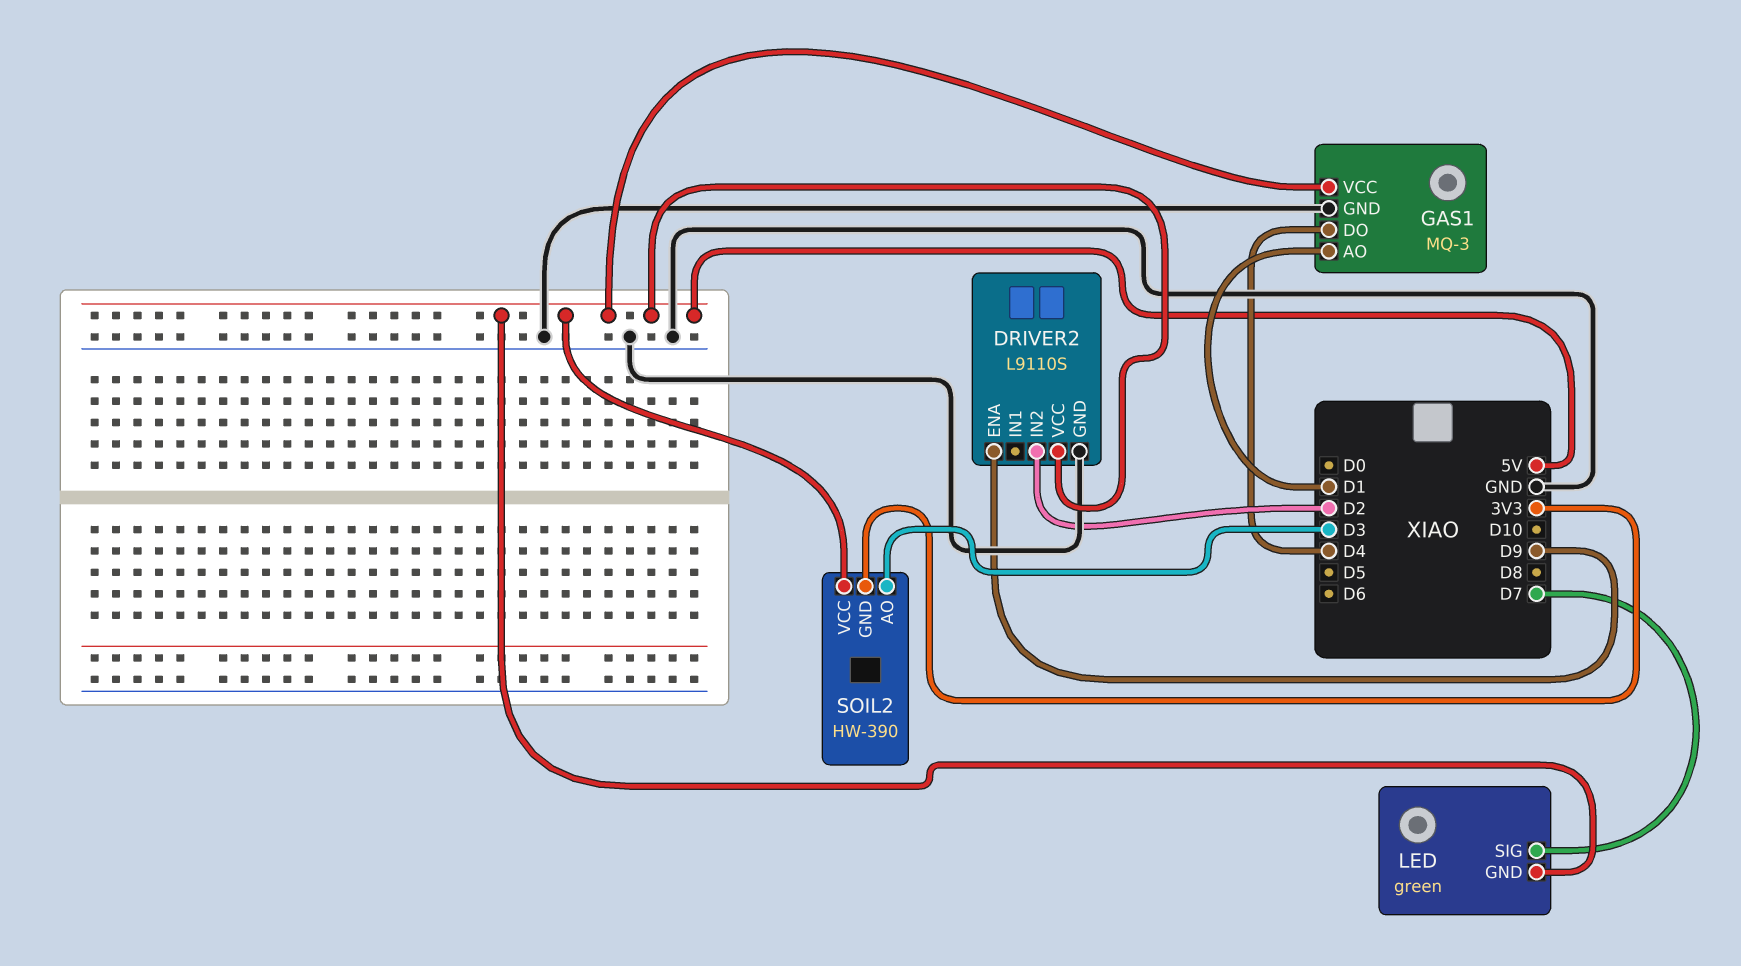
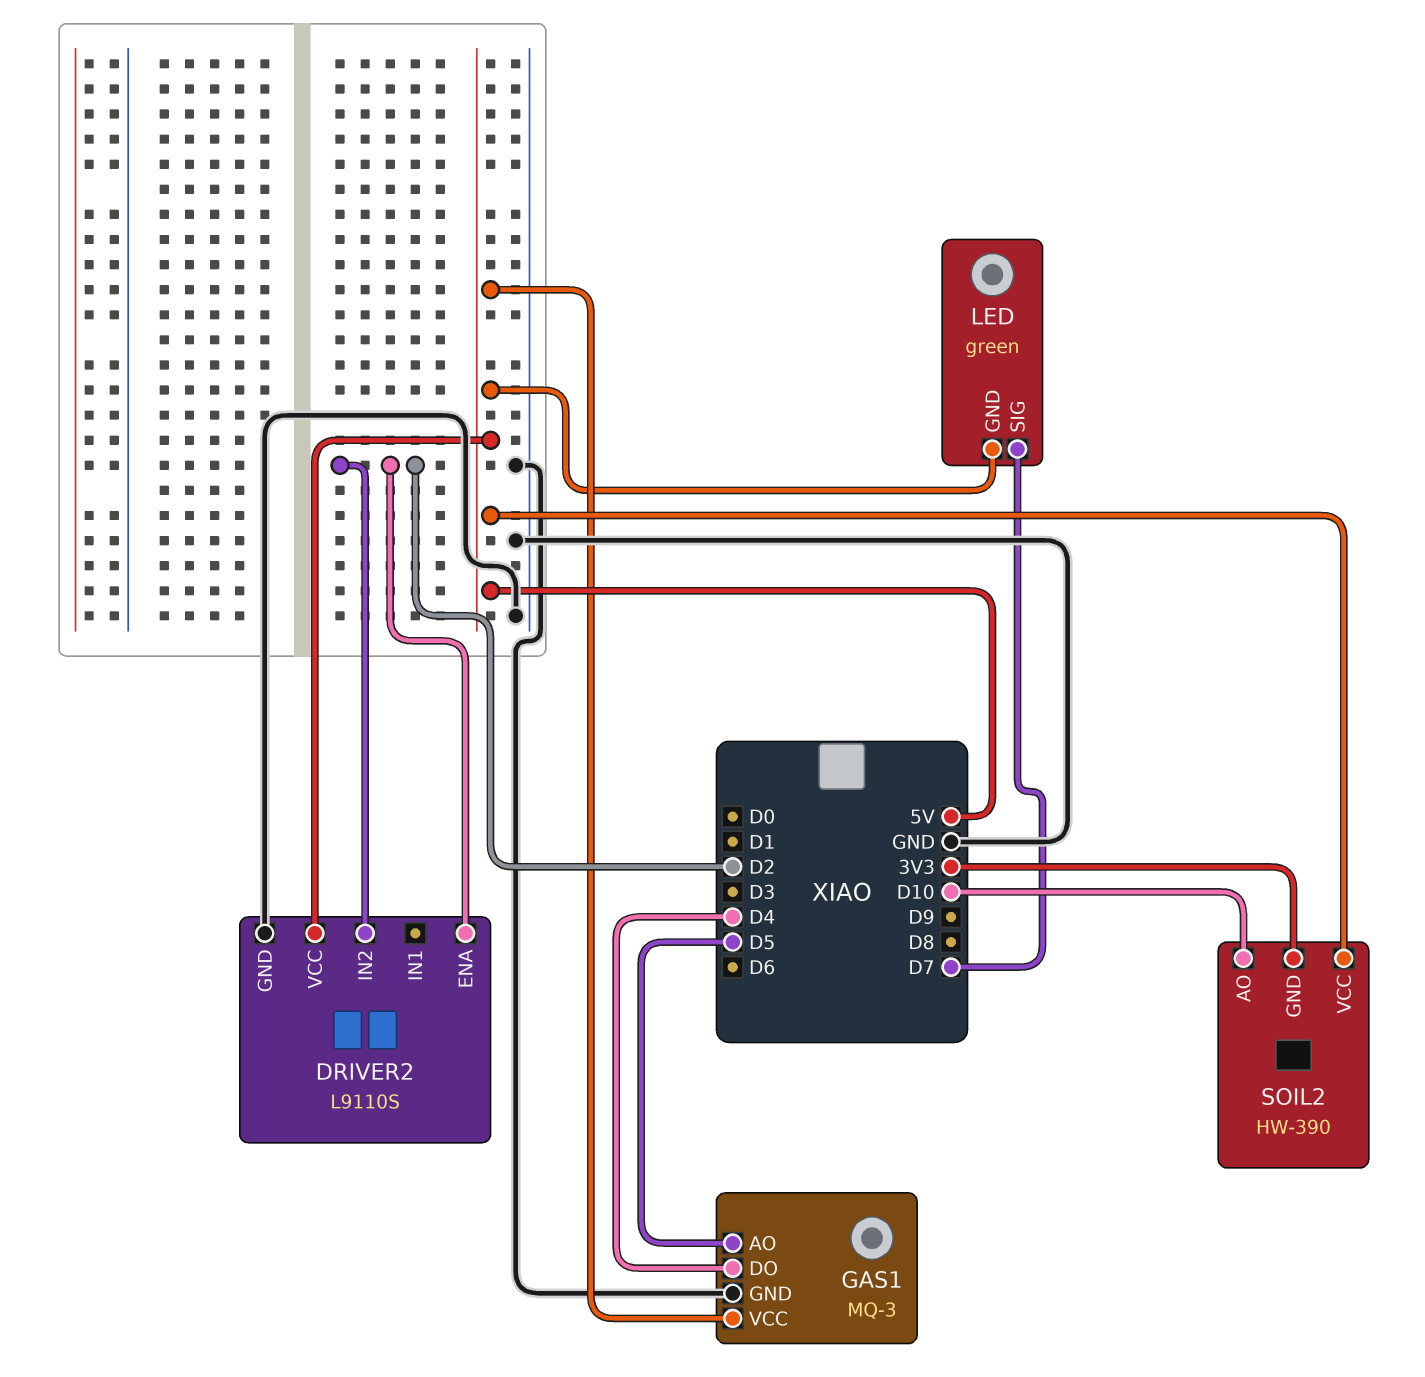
DRIVER2 pin ENA: D9 -> D2
GAS1 pin AO: D1 -> D5
SOIL2 pin AO: D3 -> D10

